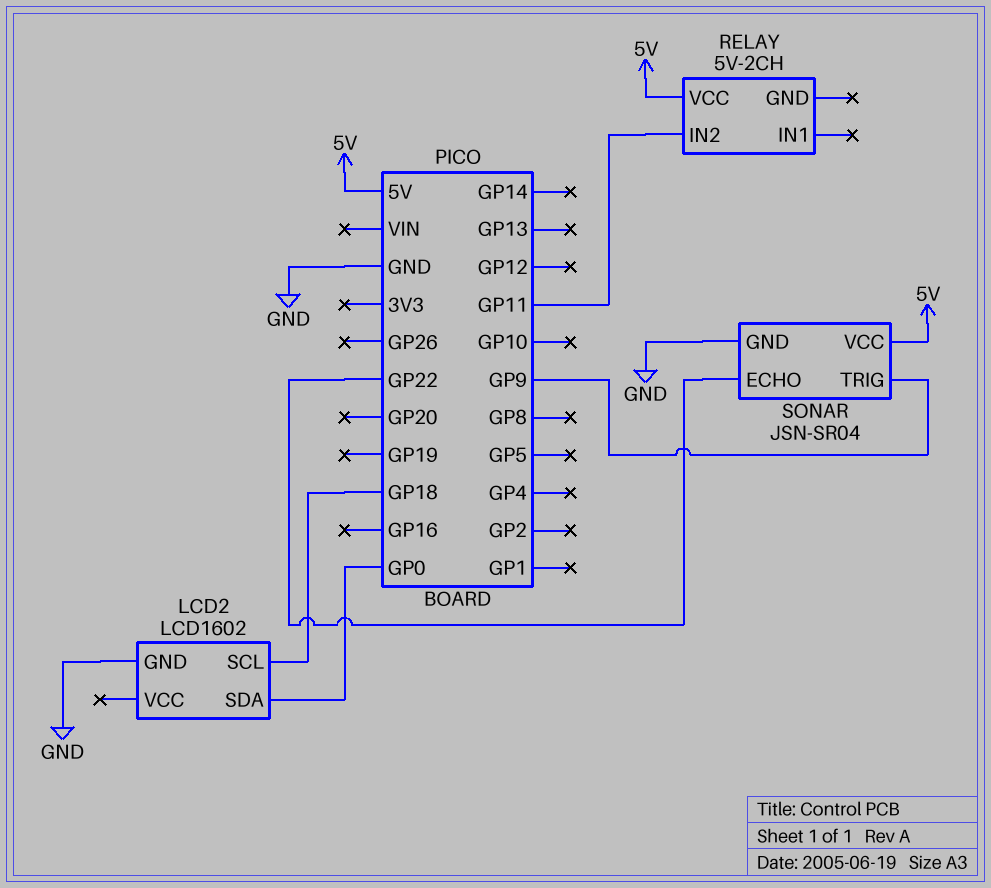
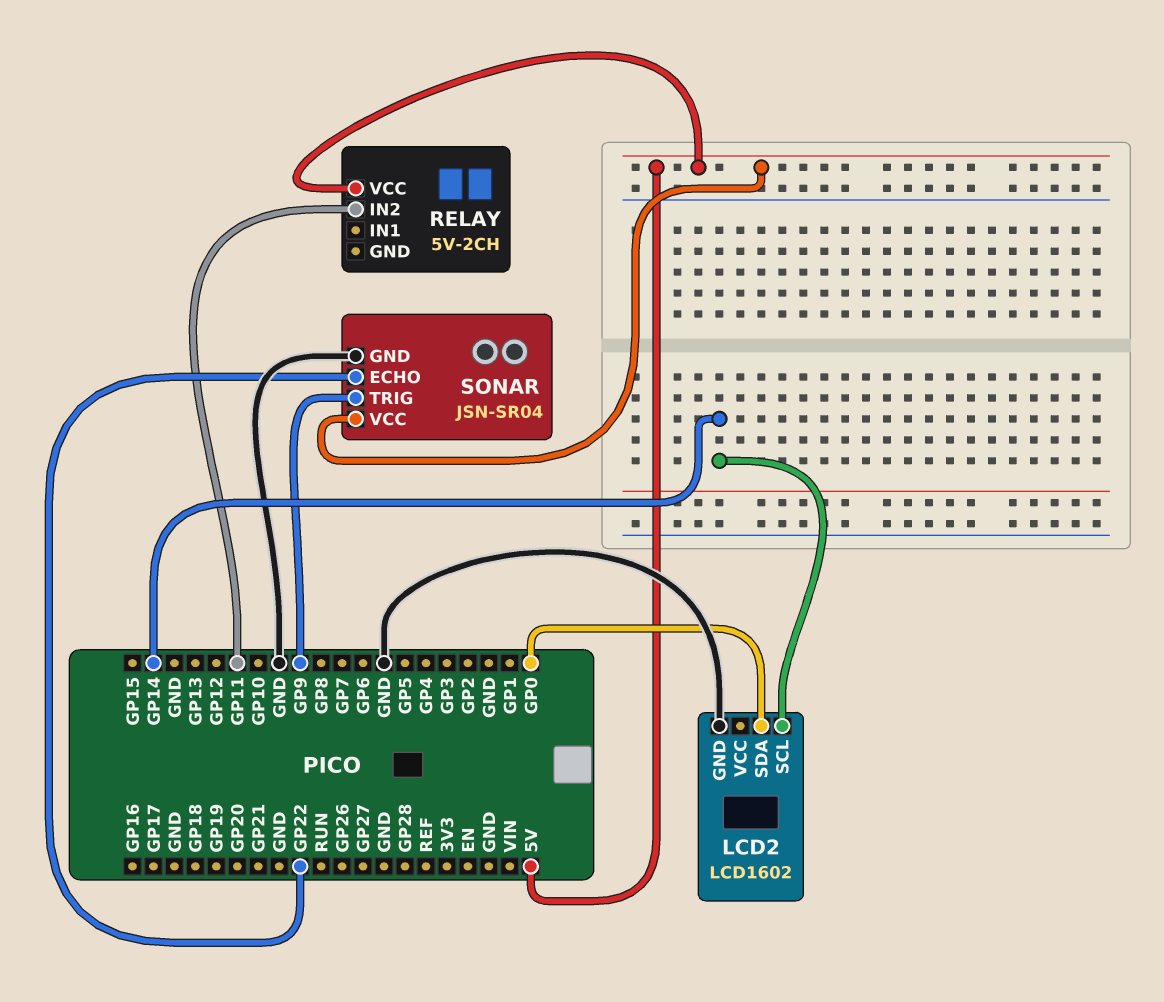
LCD2 pin SCL: GP18 -> GP14

